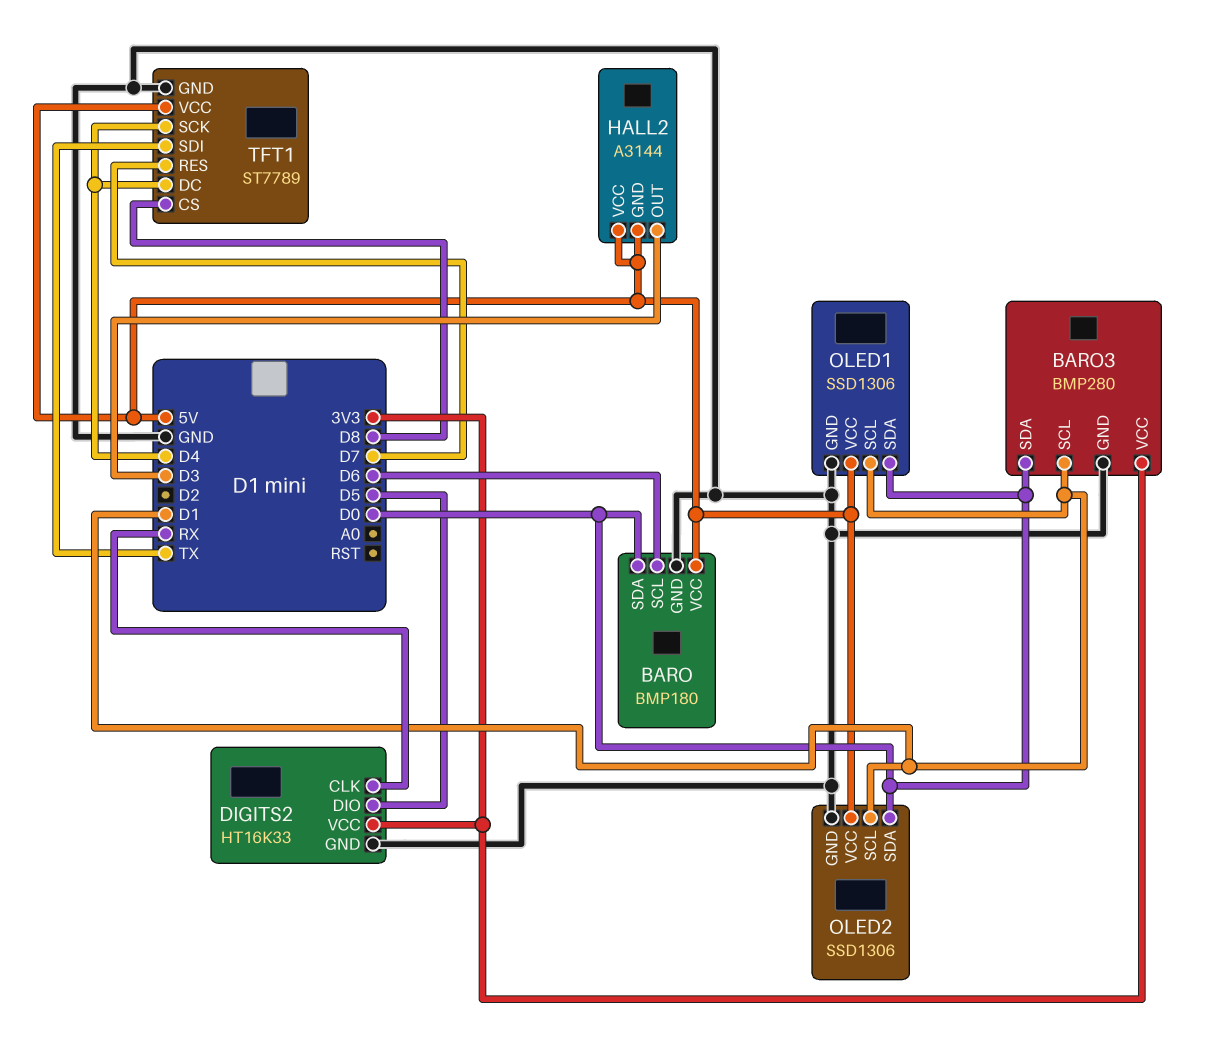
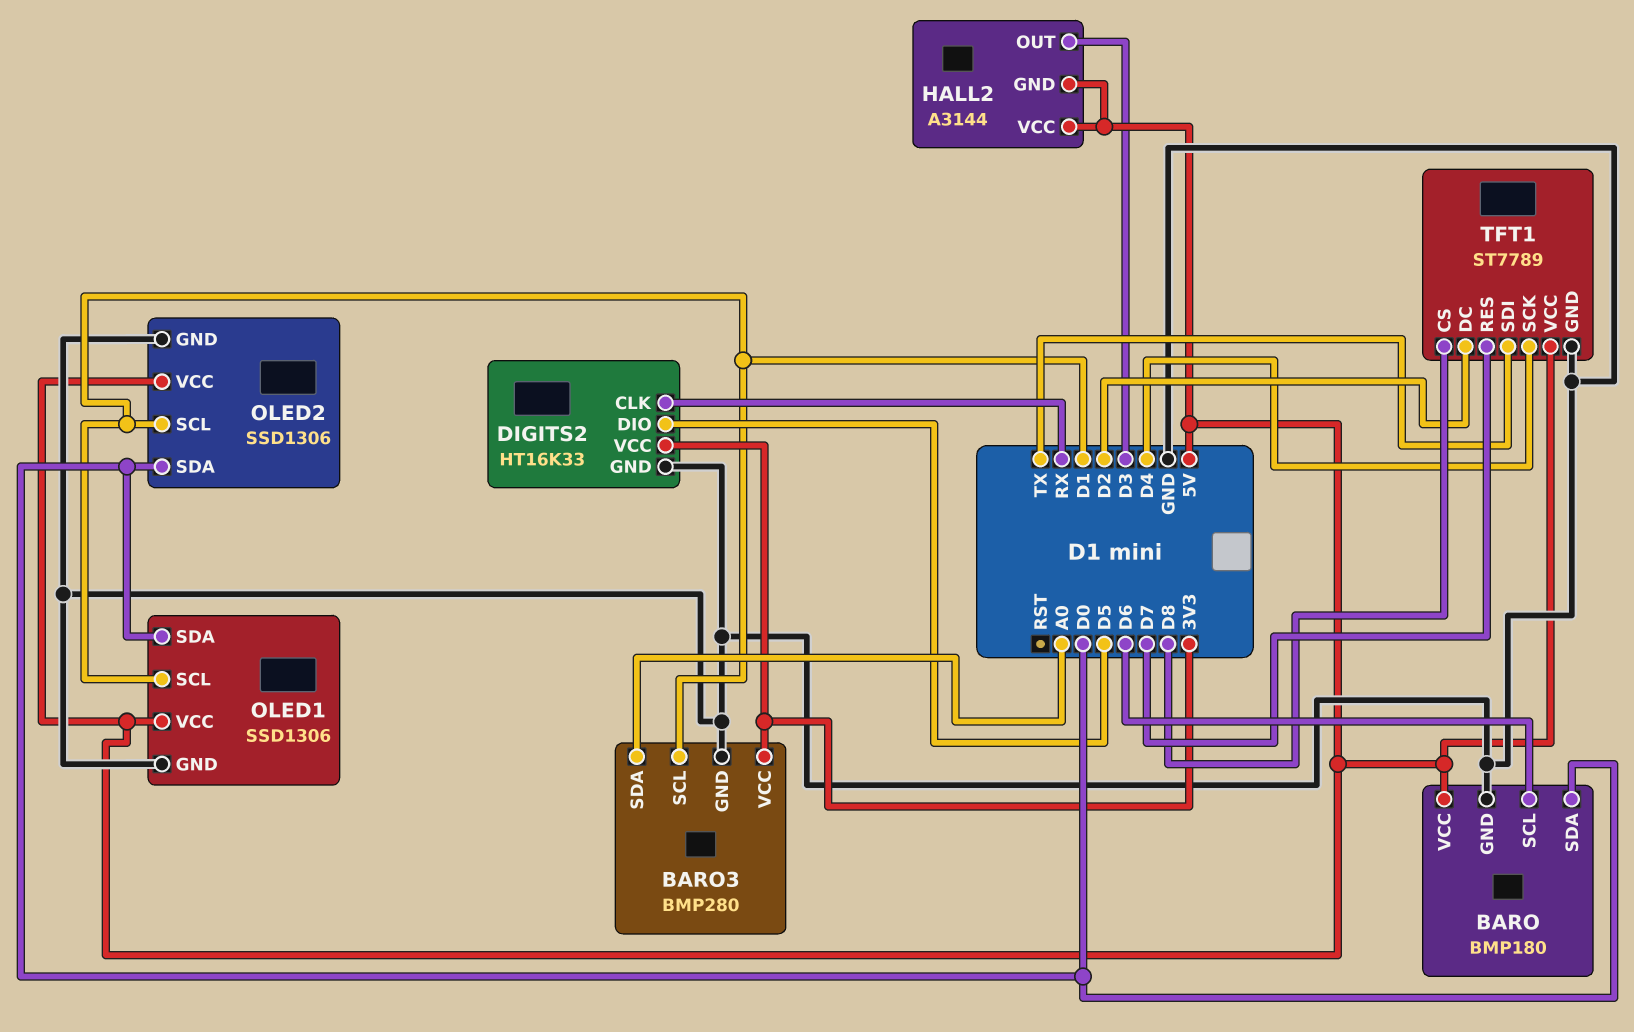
BARO3 pin SDA: D0 -> A0
TFT1 pin DC: D4 -> D2

